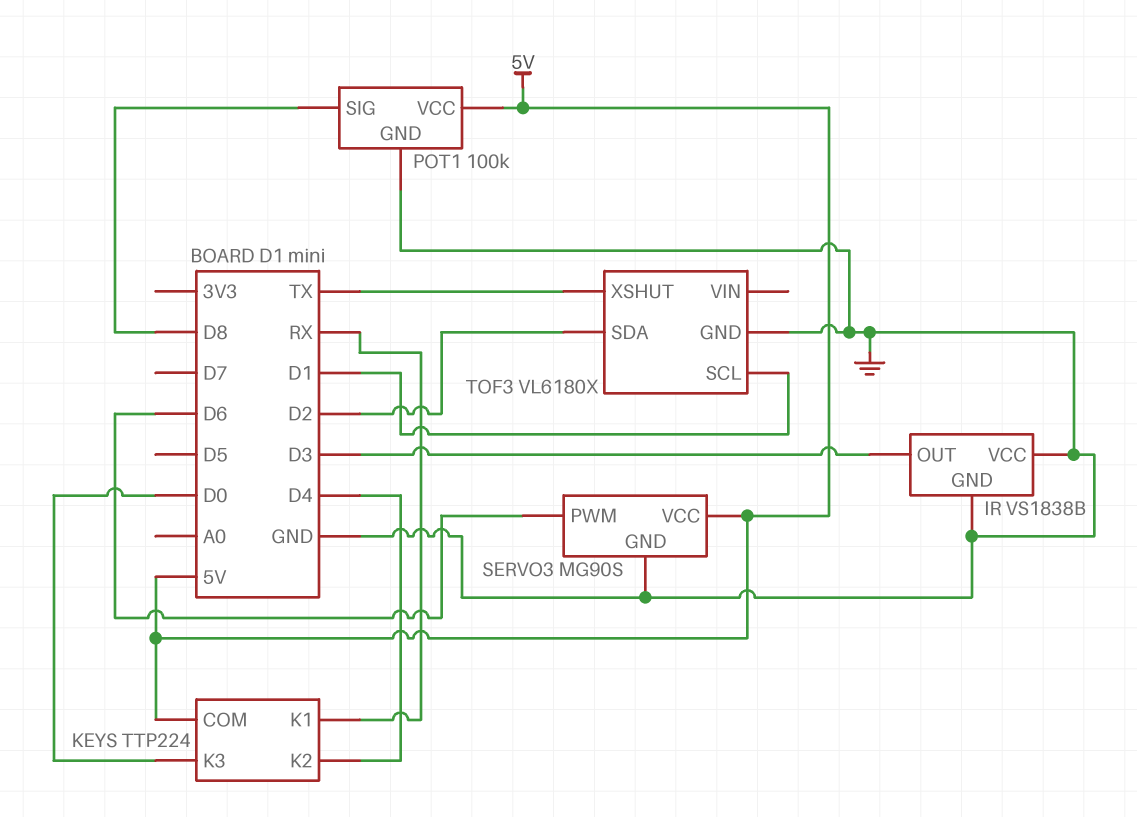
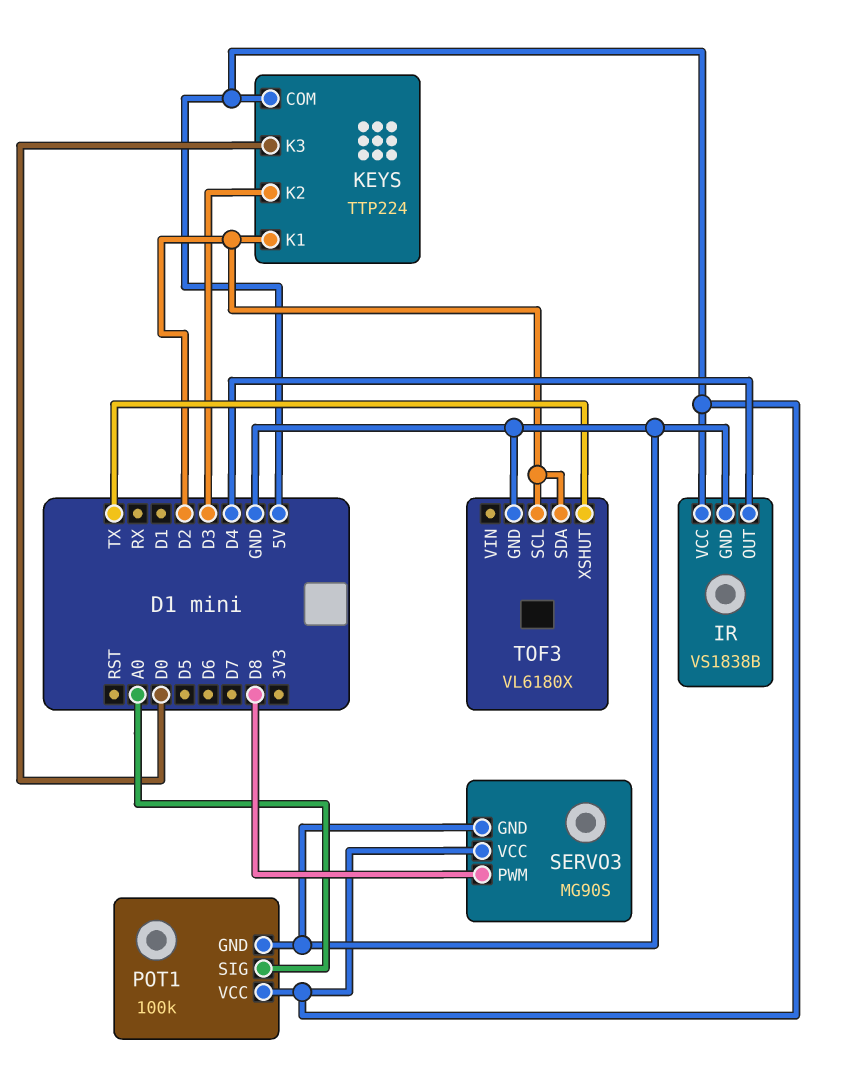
IR pin OUT: D3 -> D4
IR pin VCC: GND -> 5V
KEYS pin K1: RX -> D2
KEYS pin K2: D4 -> D3
POT1 pin SIG: D8 -> A0
SERVO3 pin PWM: D6 -> D8
TOF3 pin SCL: D1 -> D2

